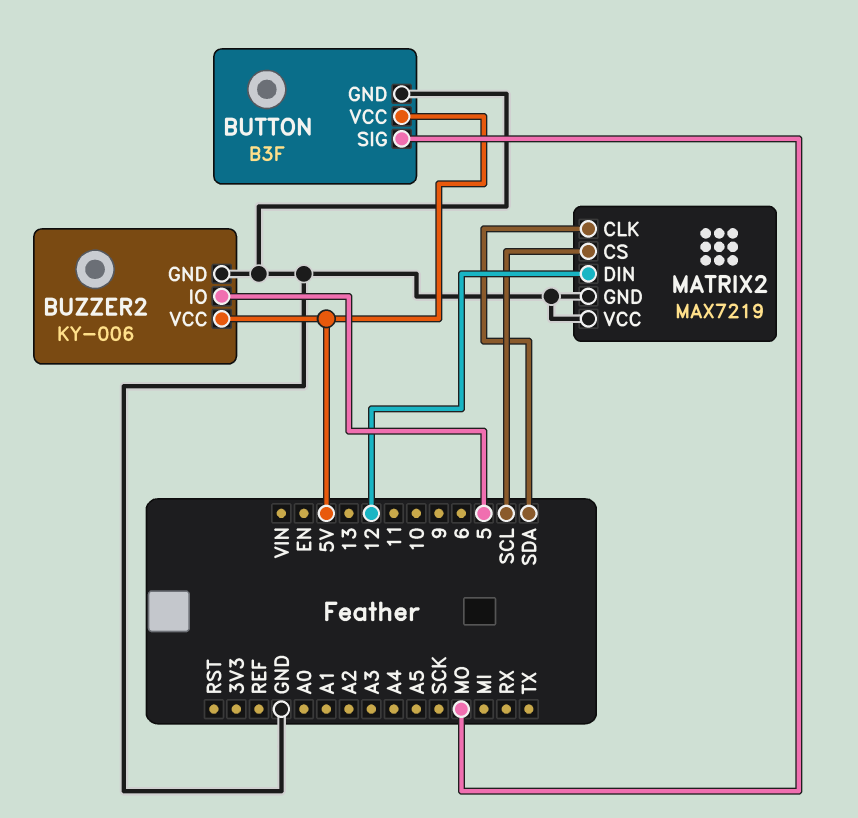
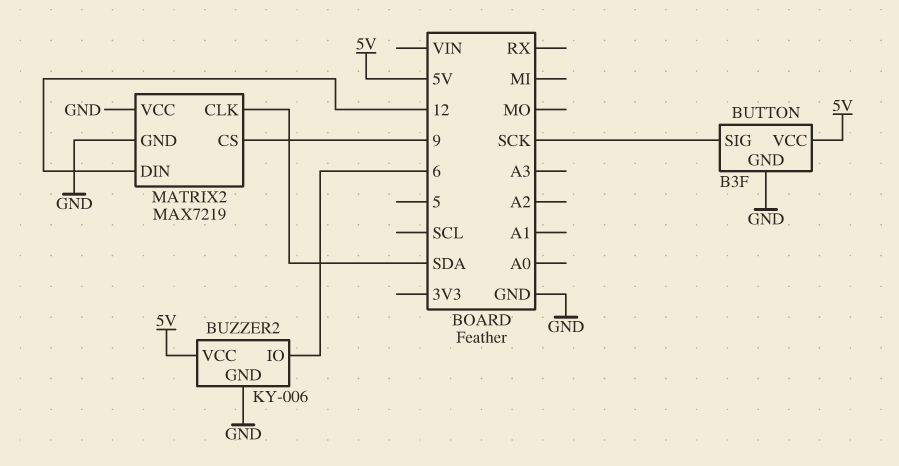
BUTTON pin SIG: MO -> SCK
BUZZER2 pin IO: 5 -> 6
MATRIX2 pin CS: SCL -> 9

